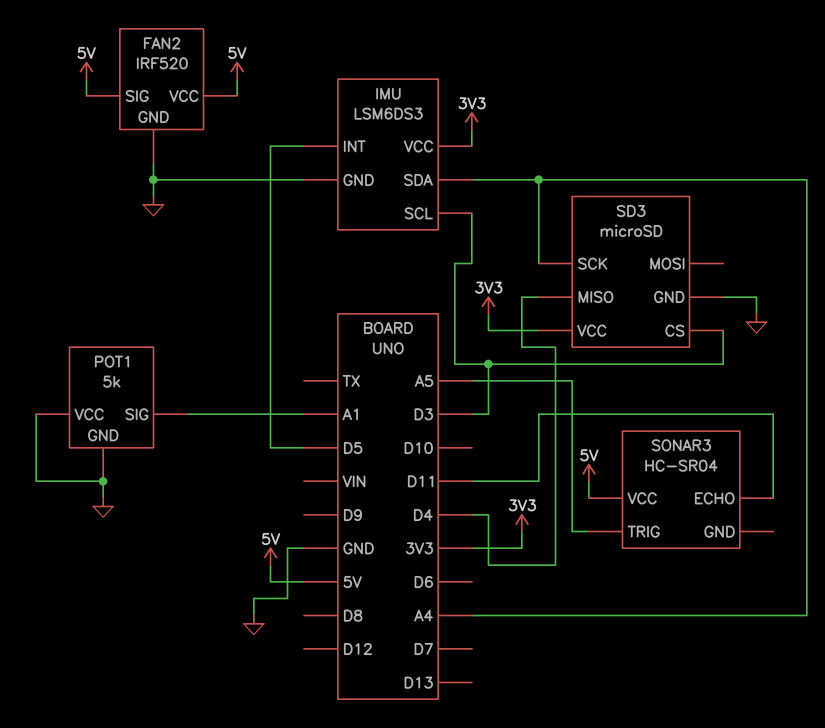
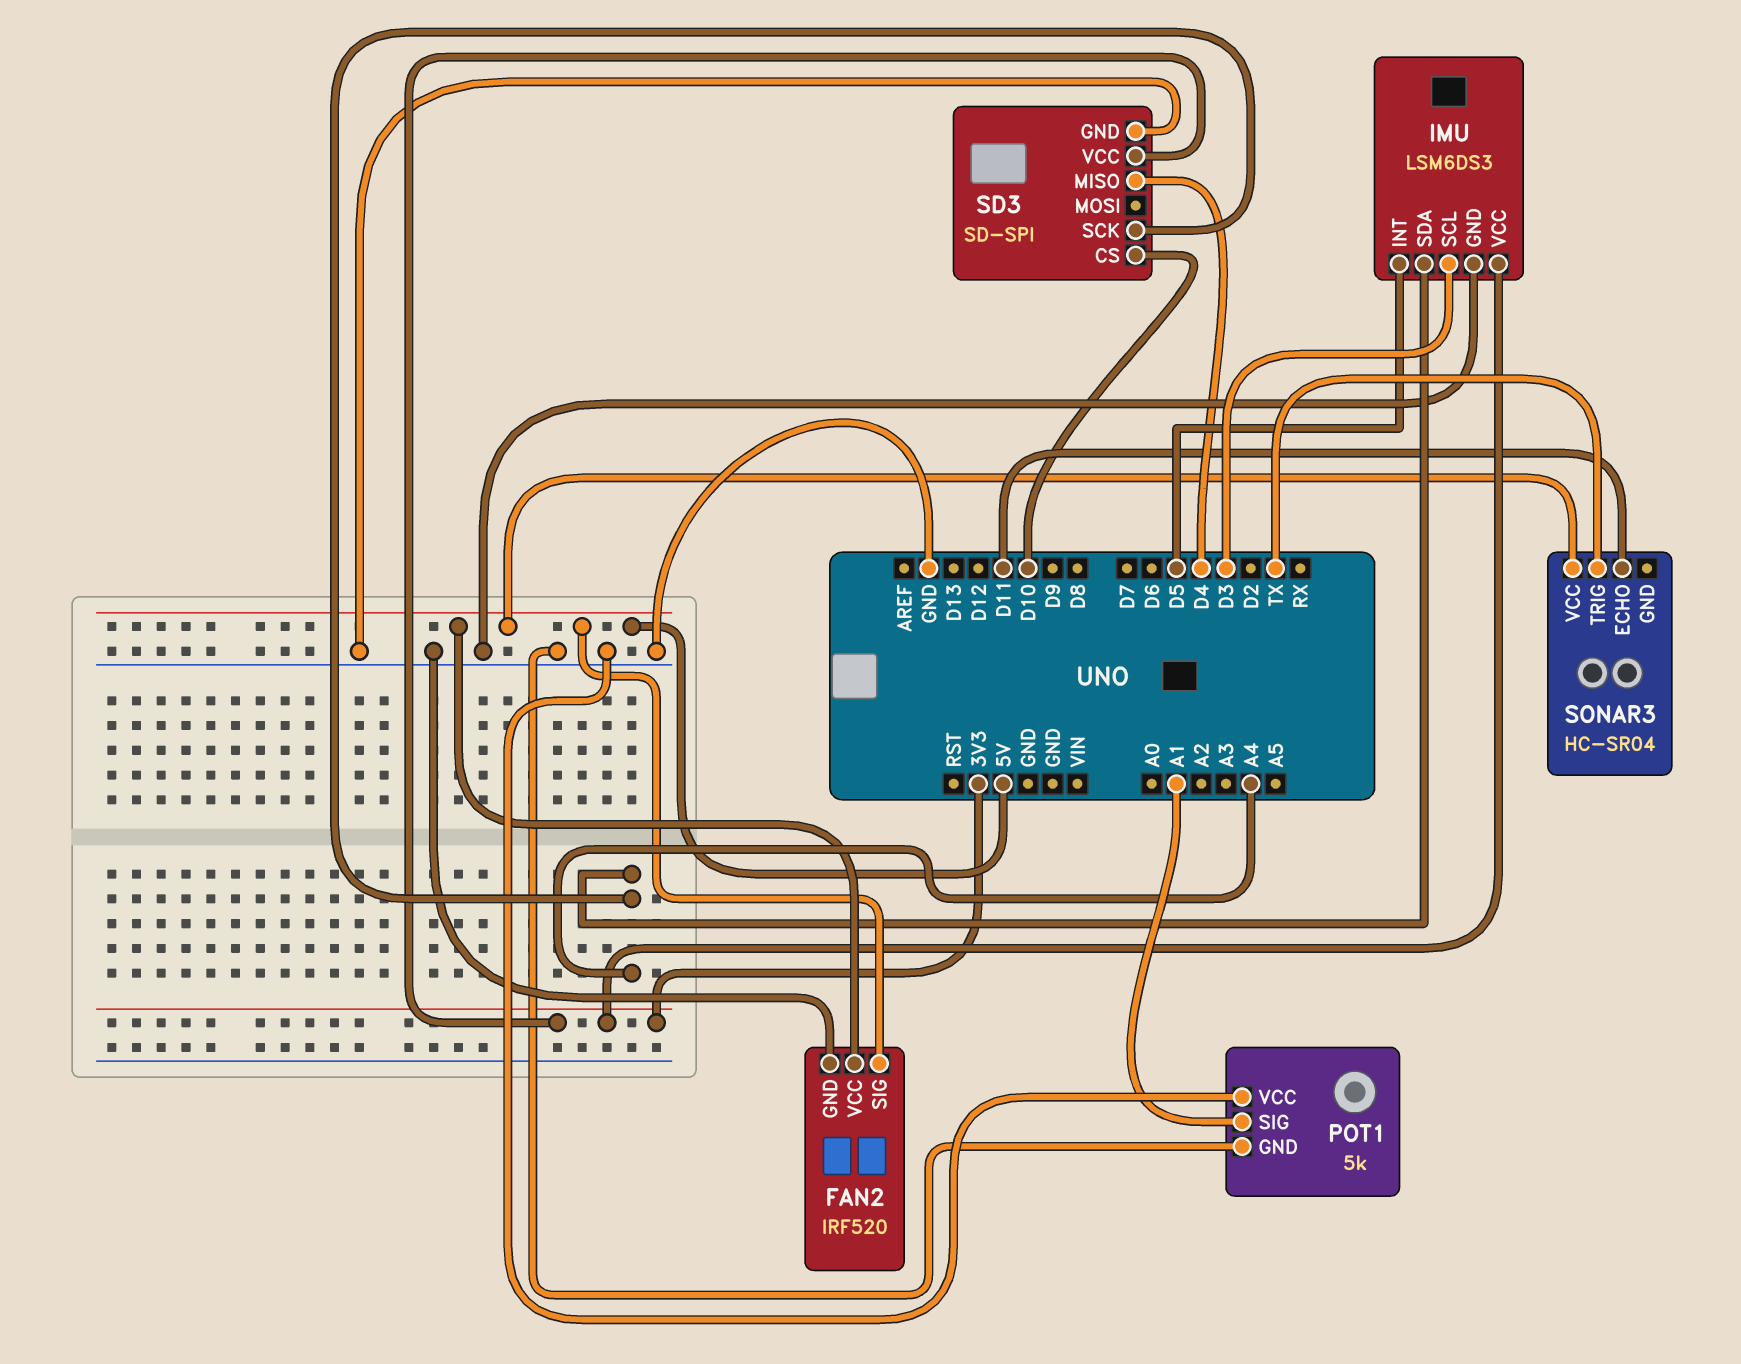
SD3: microSD -> SD-SPI
SD3 pin CS: D3 -> D10
SONAR3 pin TRIG: A5 -> TX

